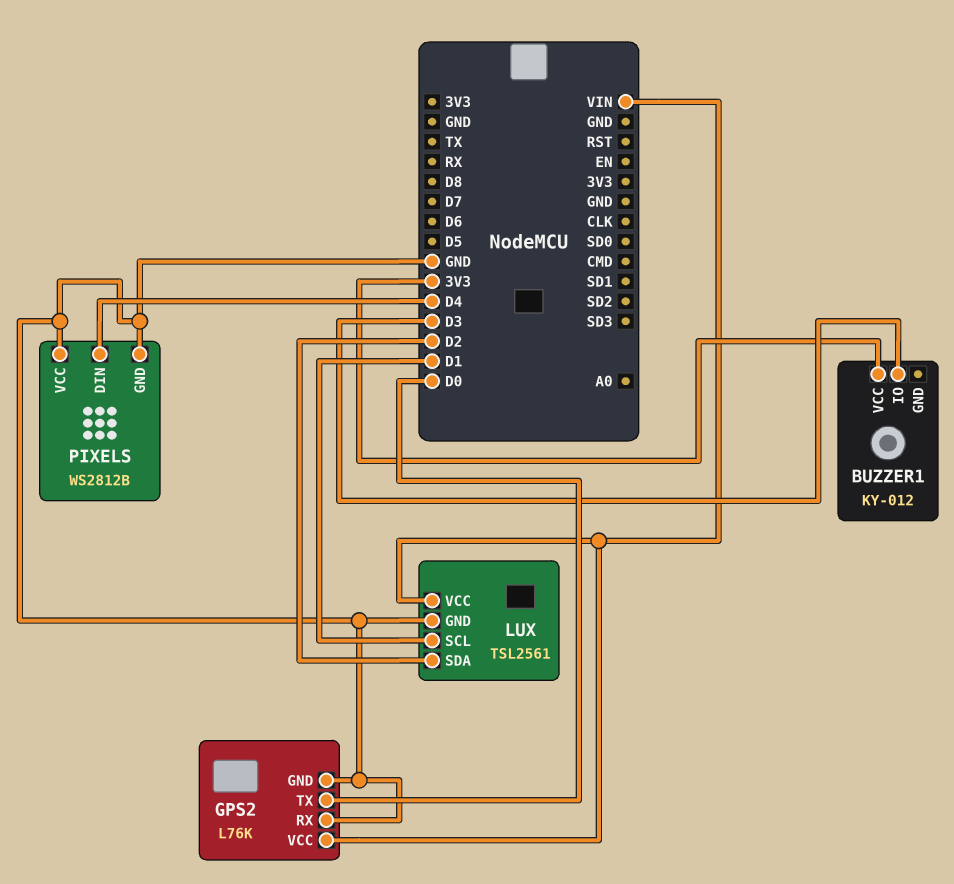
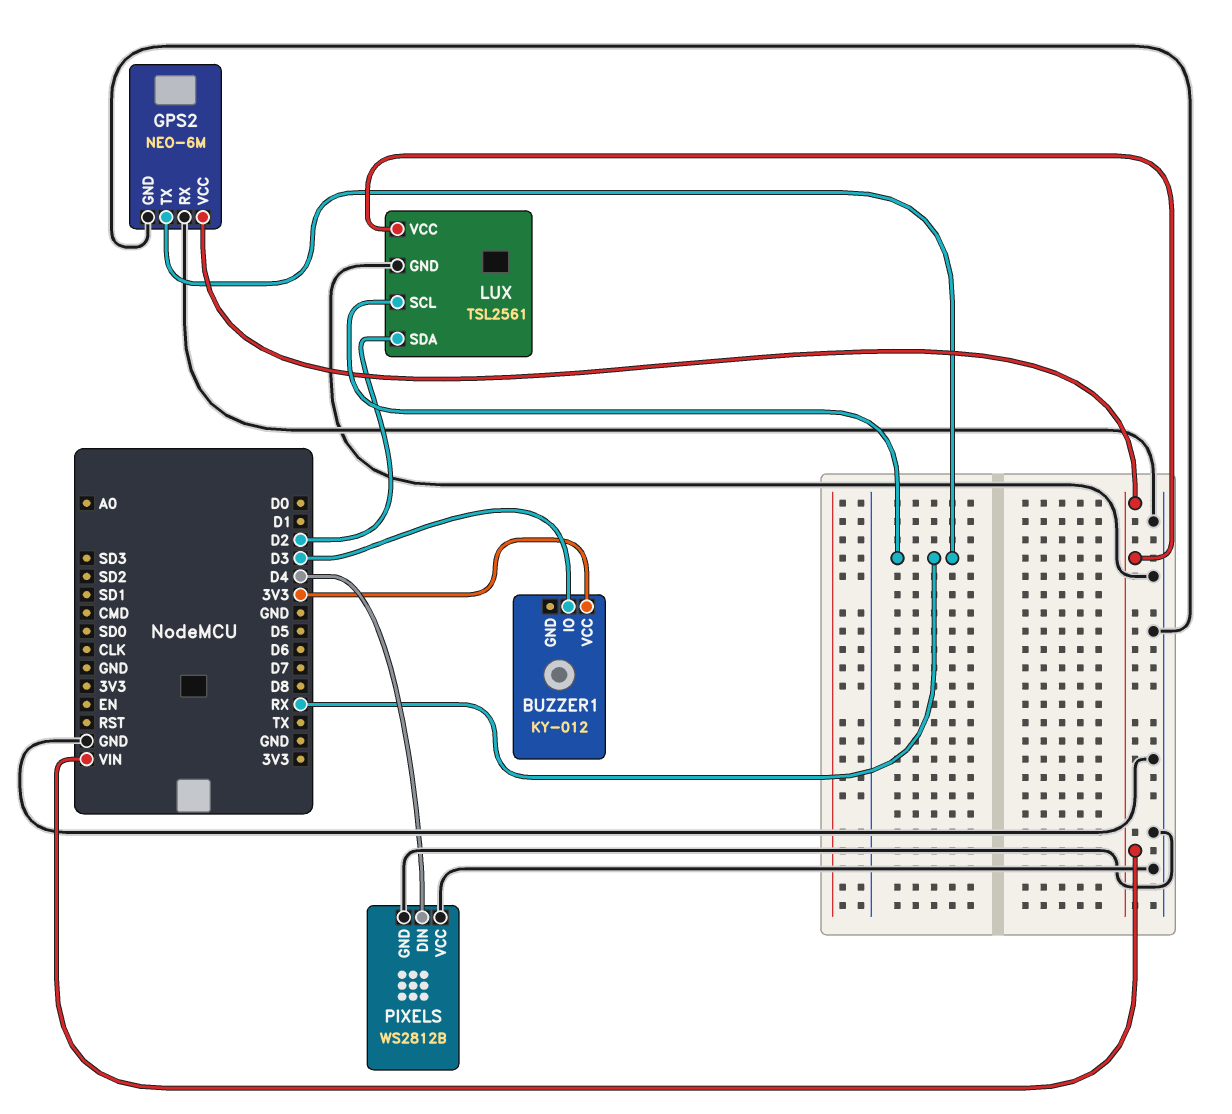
GPS2: L76K -> NEO-6M
GPS2 pin TX: D0 -> RX
LUX pin SCL: D1 -> RX

